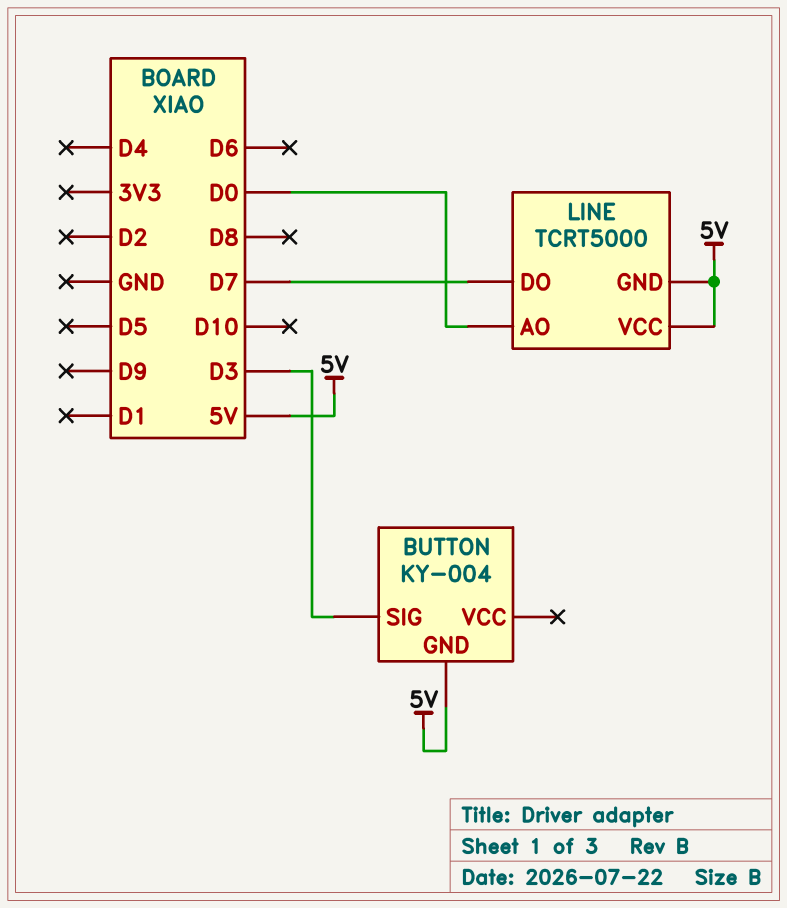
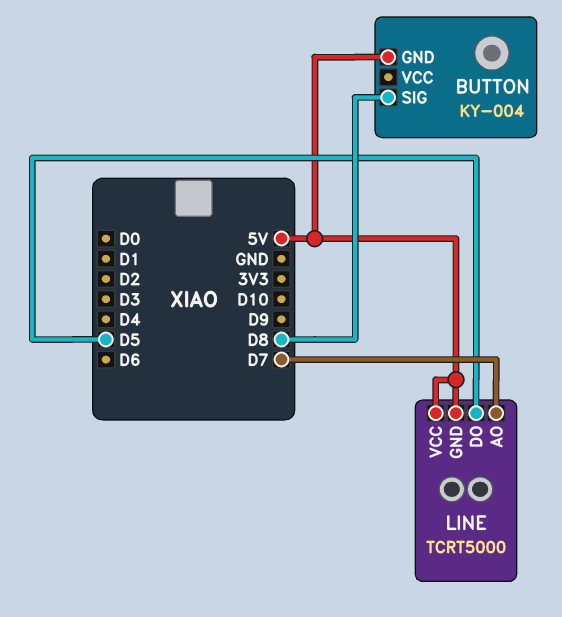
BUTTON pin SIG: D3 -> D8
LINE pin AO: D0 -> D7
LINE pin DO: D7 -> D5

